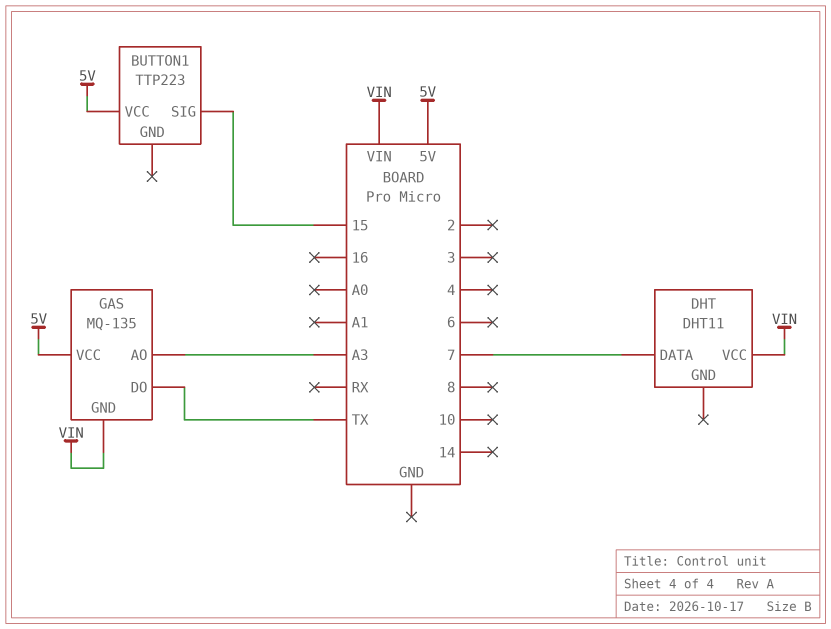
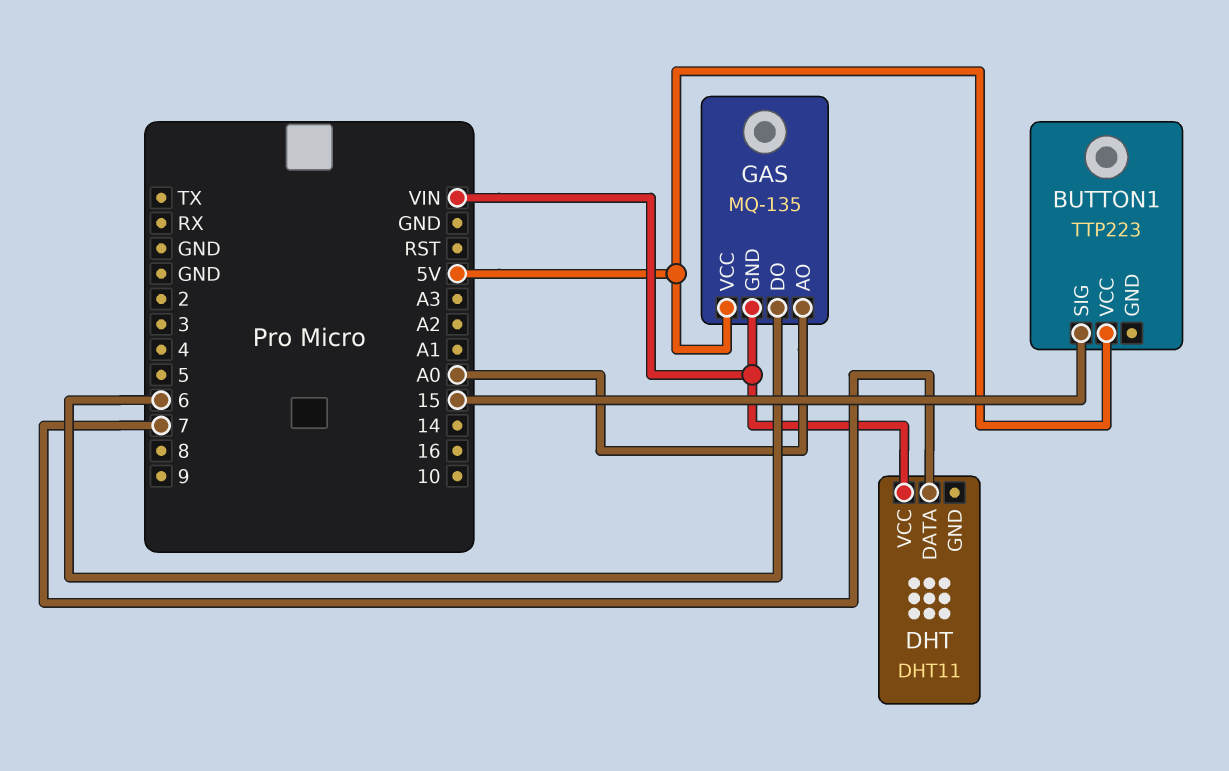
GAS pin AO: A3 -> A0
GAS pin DO: TX -> 6

